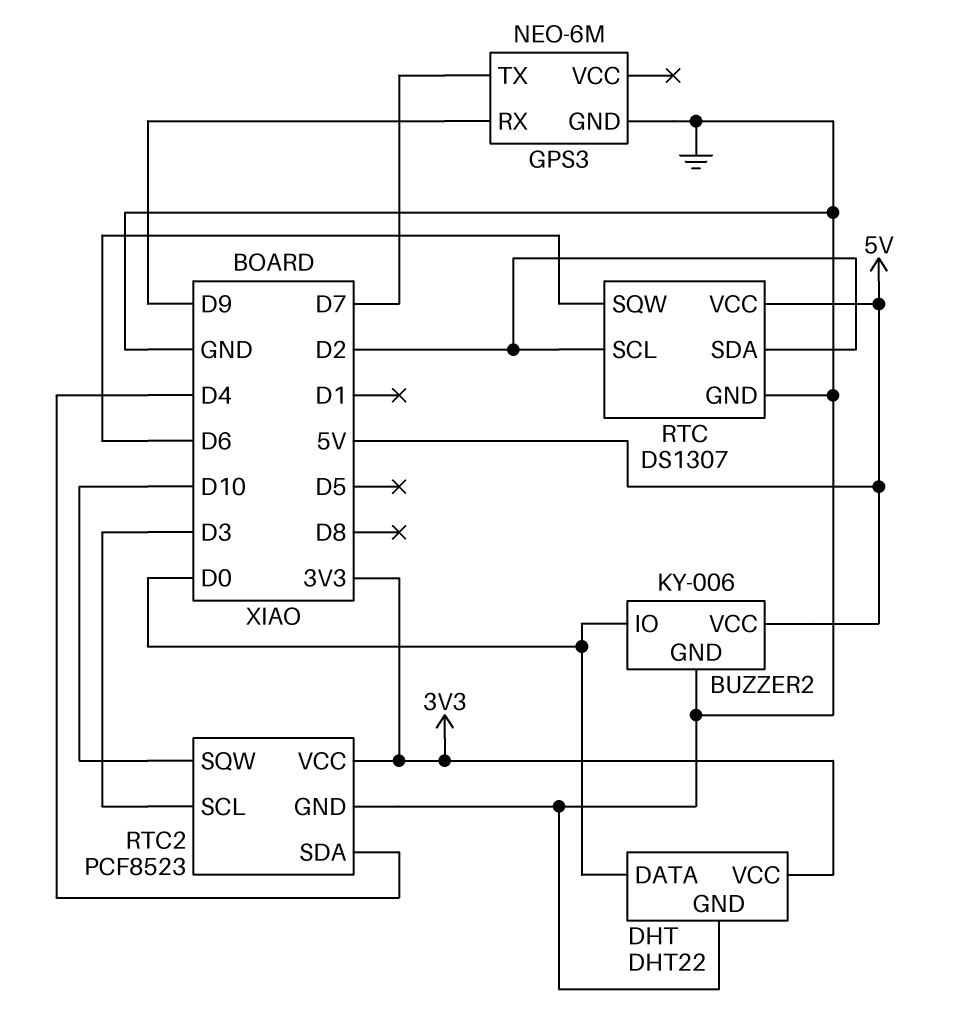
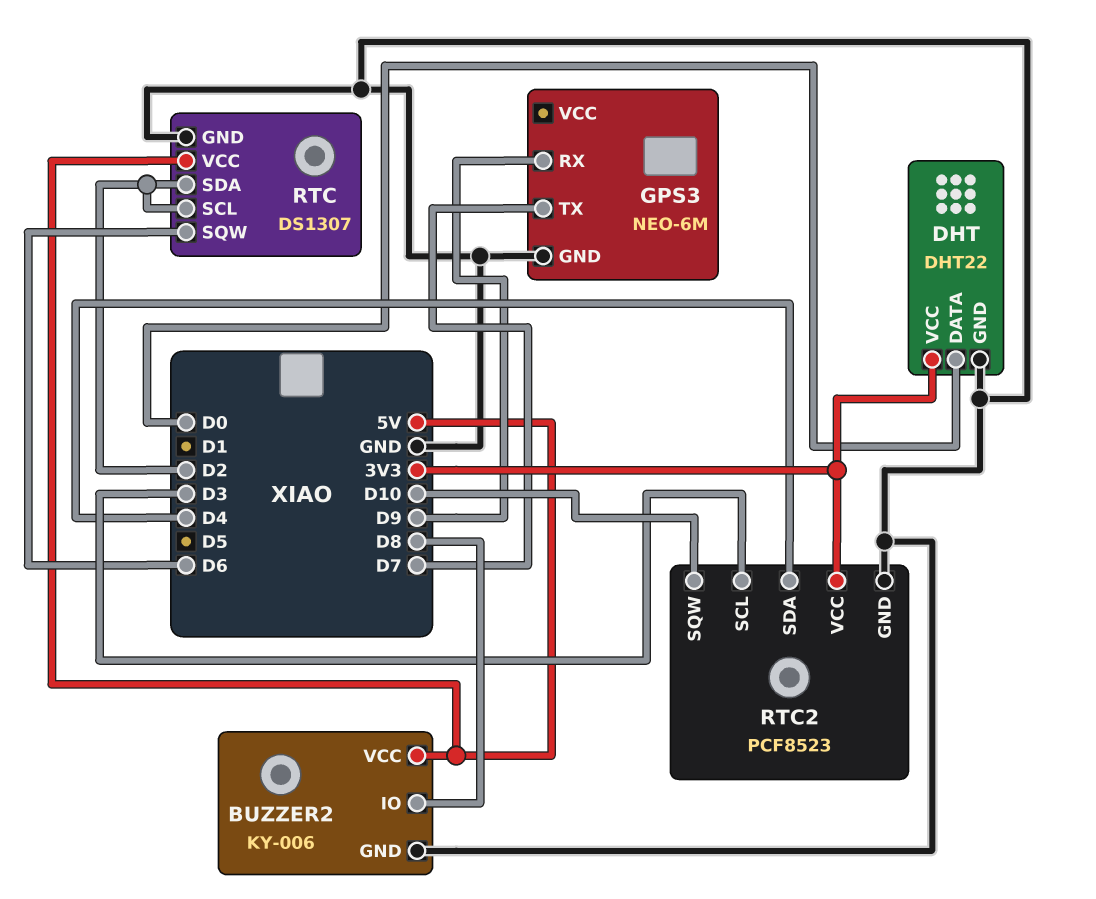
BUZZER2 pin IO: D0 -> D8

